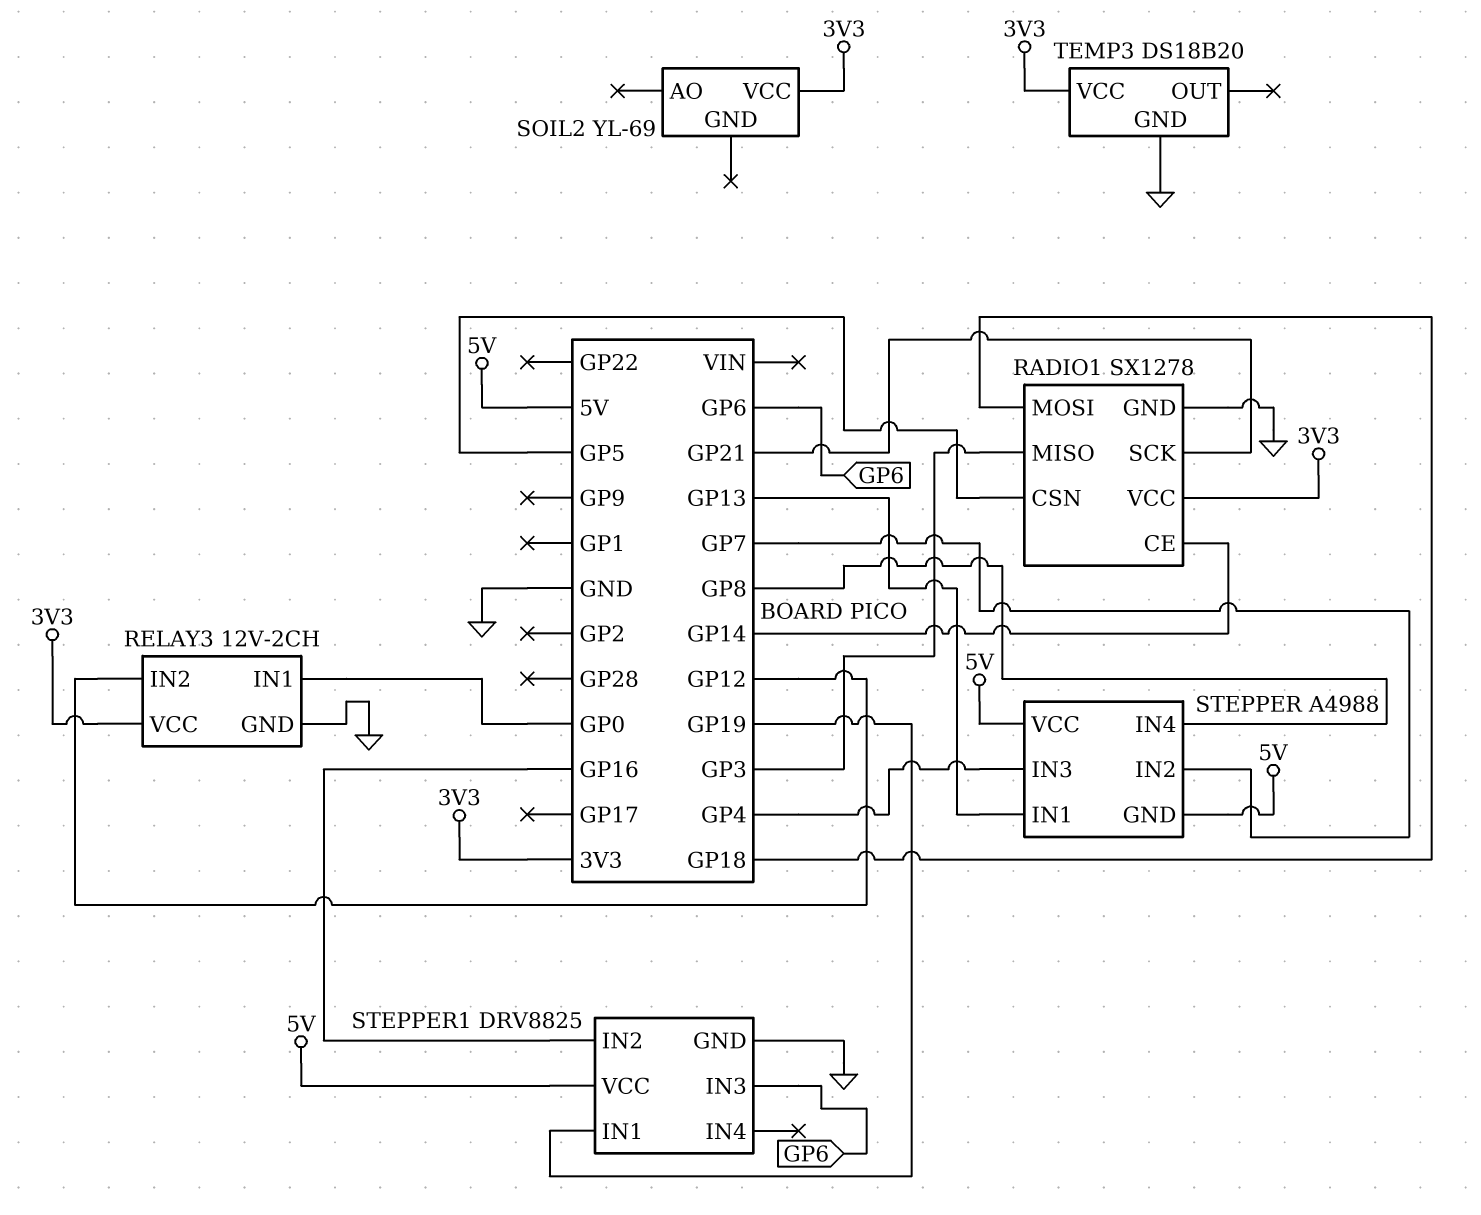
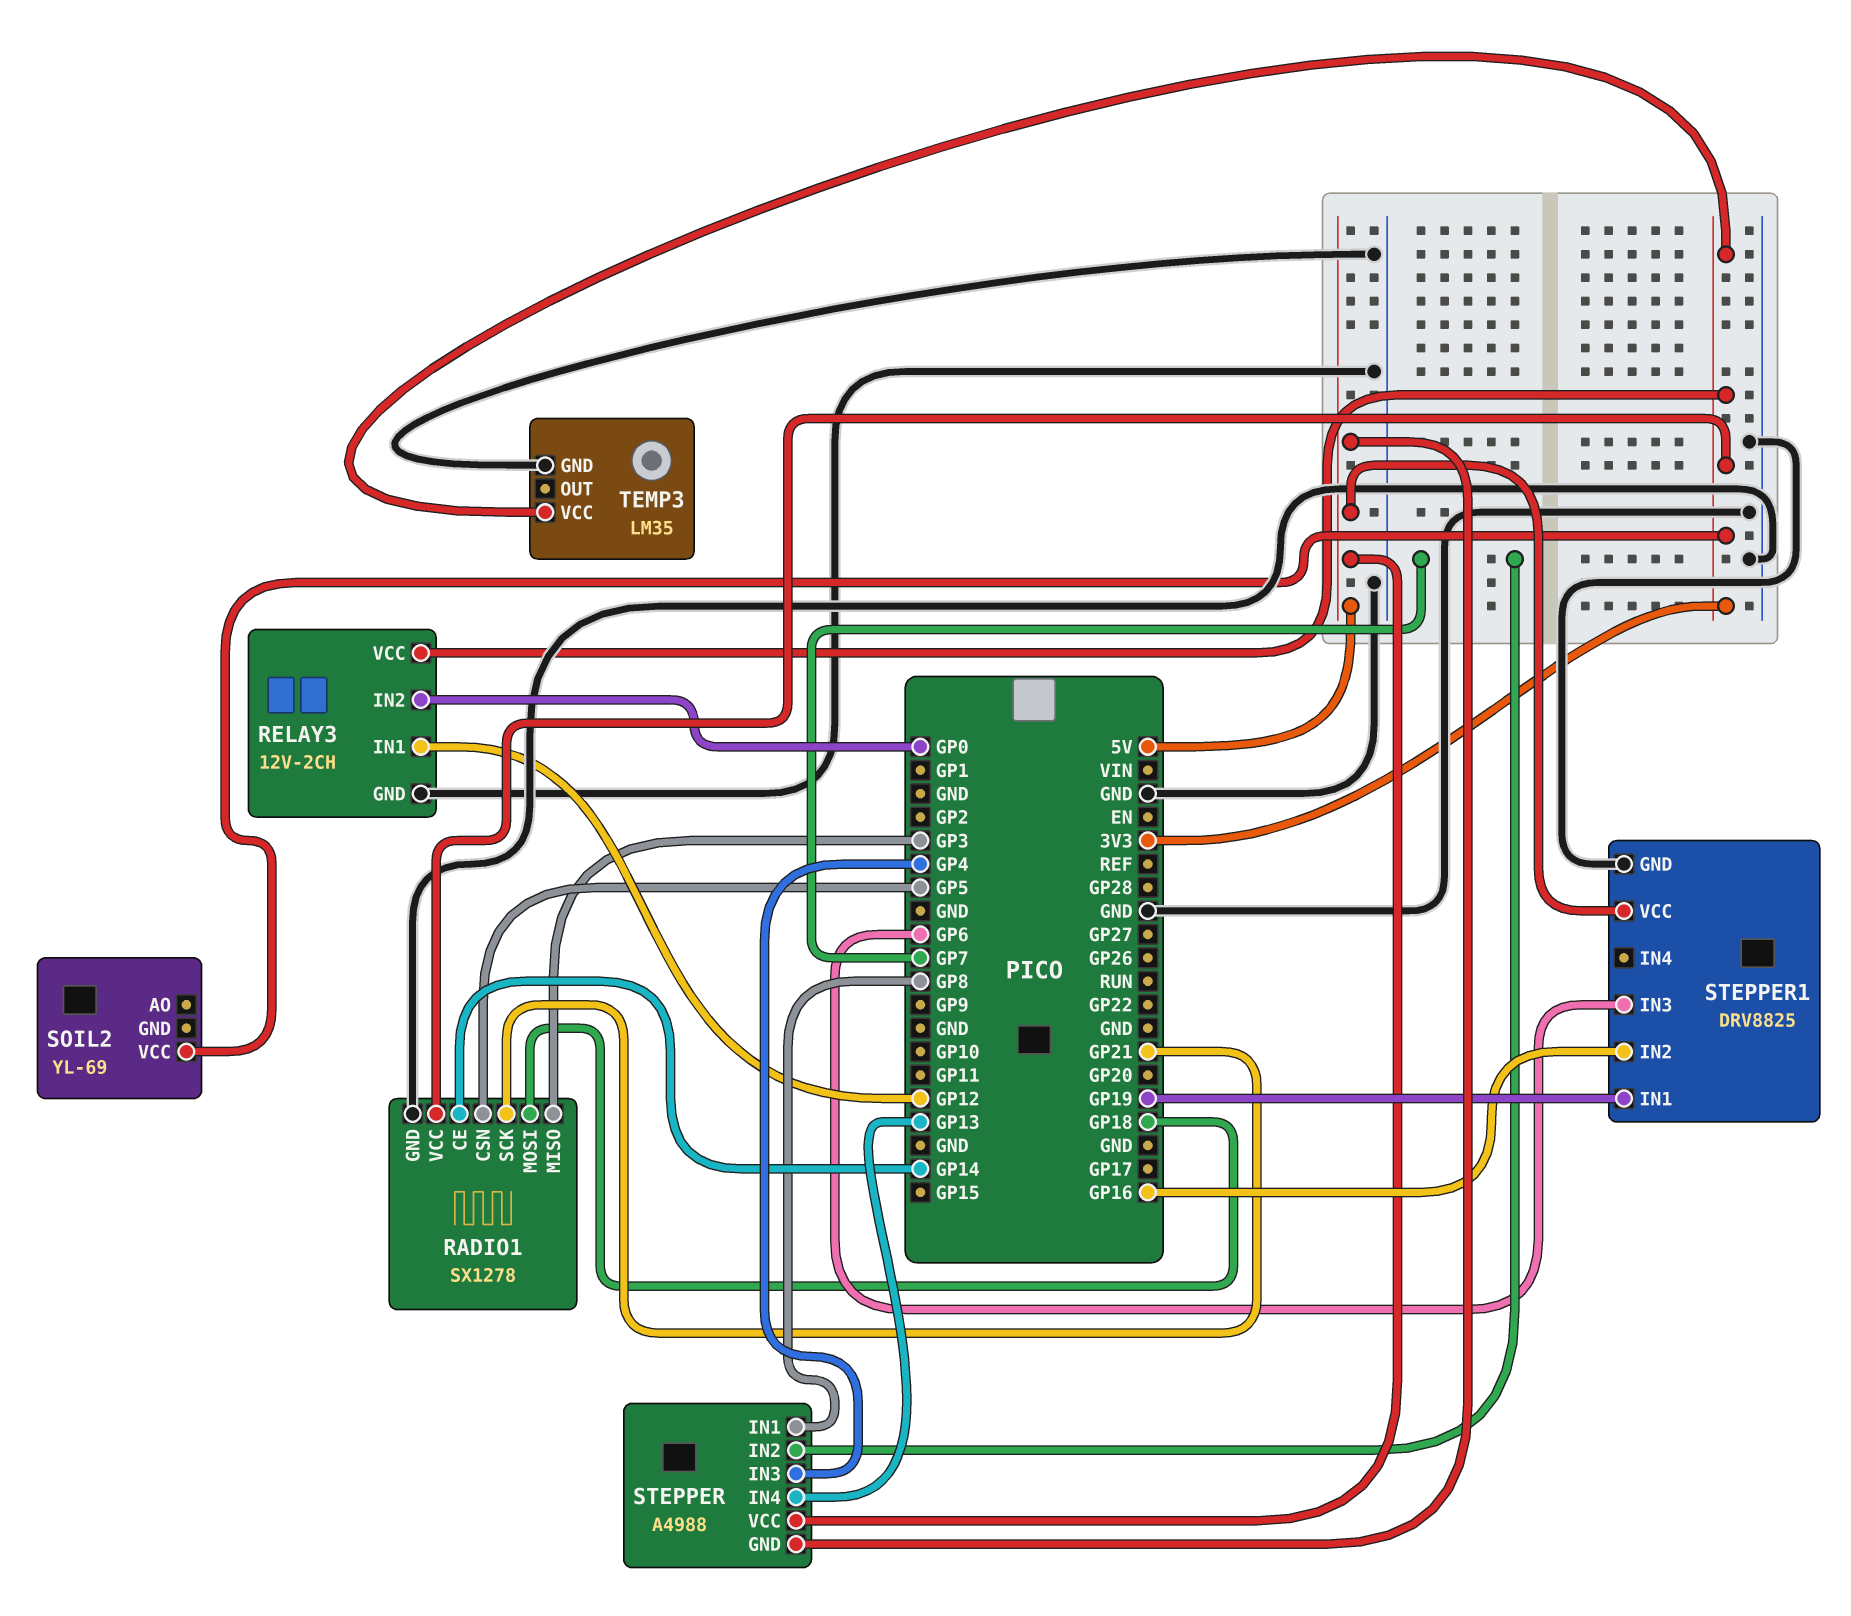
RELAY3 pin IN1: GP0 -> GP12
RELAY3 pin IN2: GP12 -> GP0
STEPPER pin IN1: GP13 -> GP8
STEPPER pin IN4: GP8 -> GP13
TEMP3: DS18B20 -> LM35

